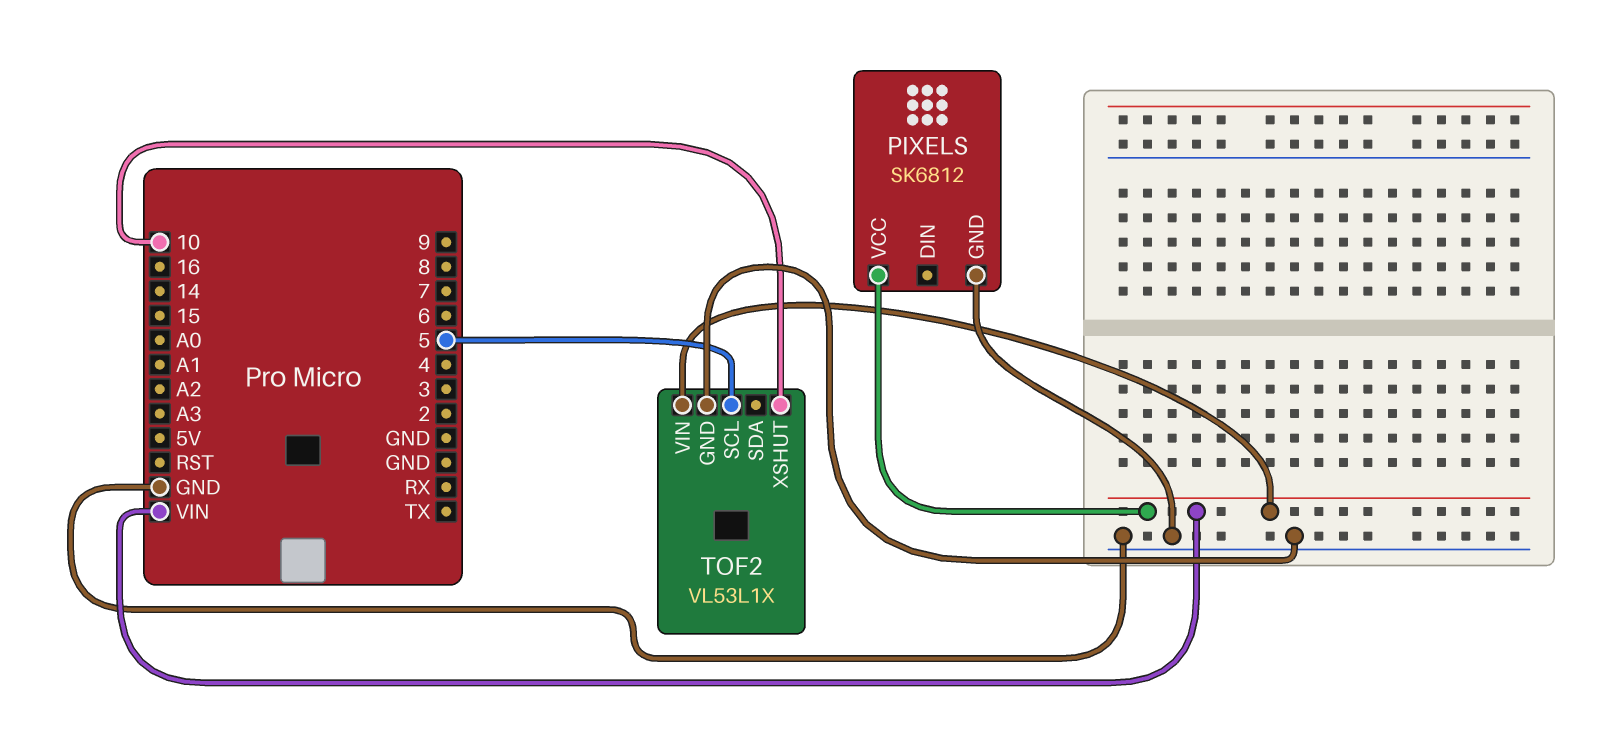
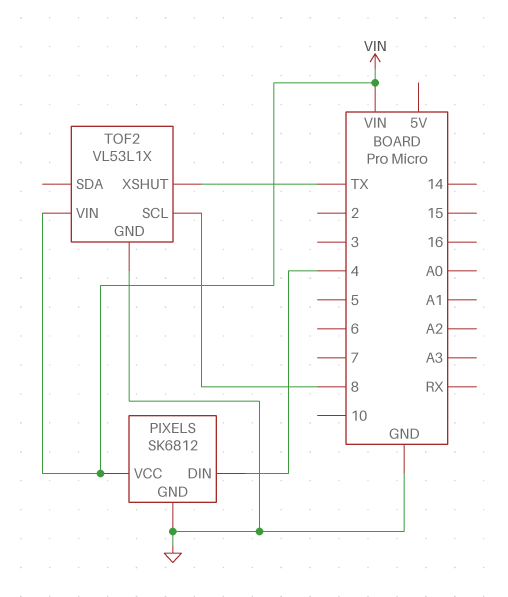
PIXELS pin DIN: none -> 4
TOF2 pin SCL: 5 -> 8
TOF2 pin XSHUT: 10 -> TX

